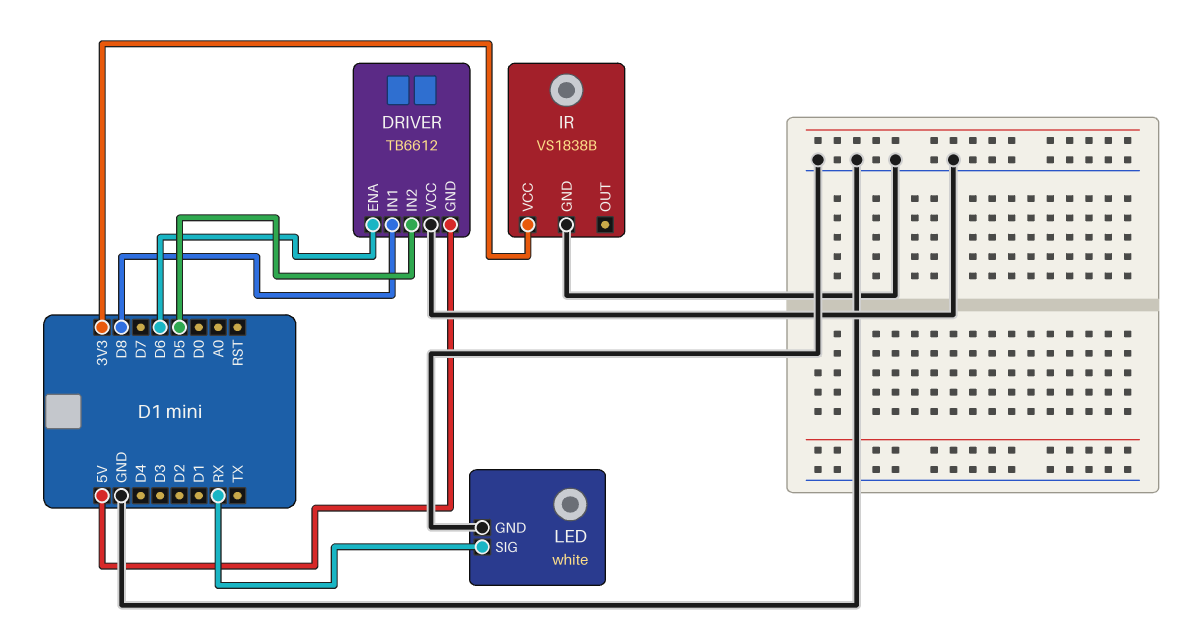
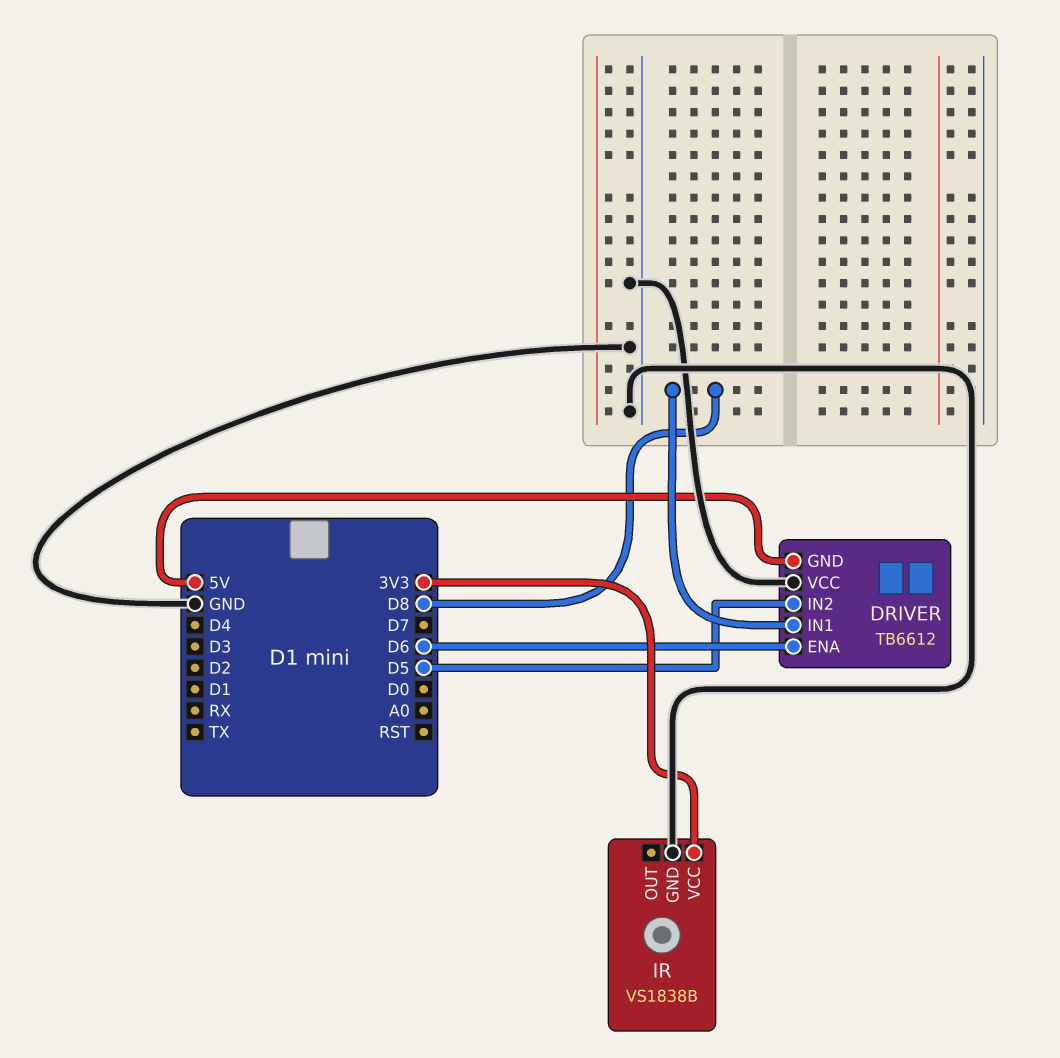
LED: white -> none
LED pin GND: GND -> none
LED pin SIG: RX -> none

